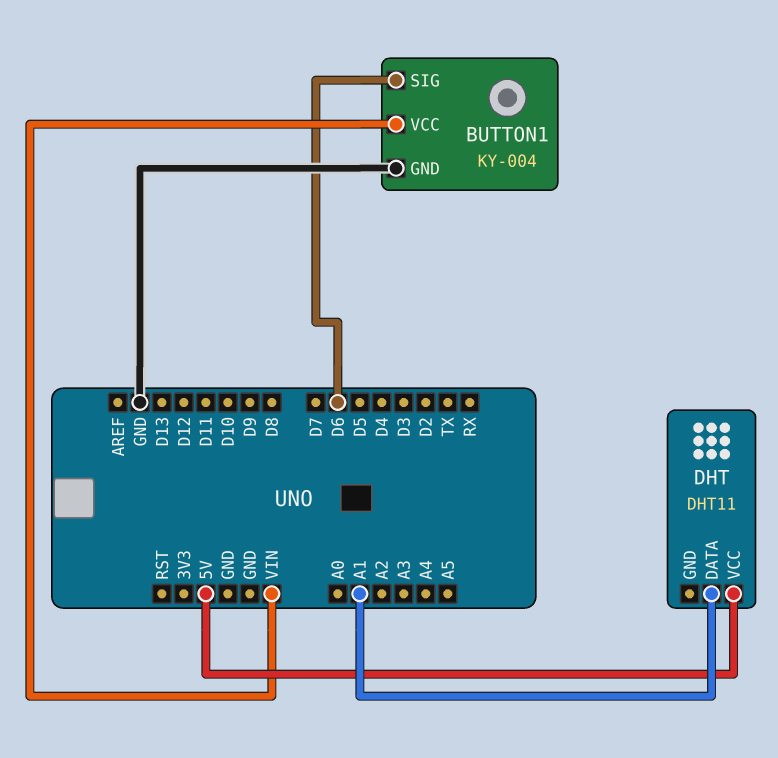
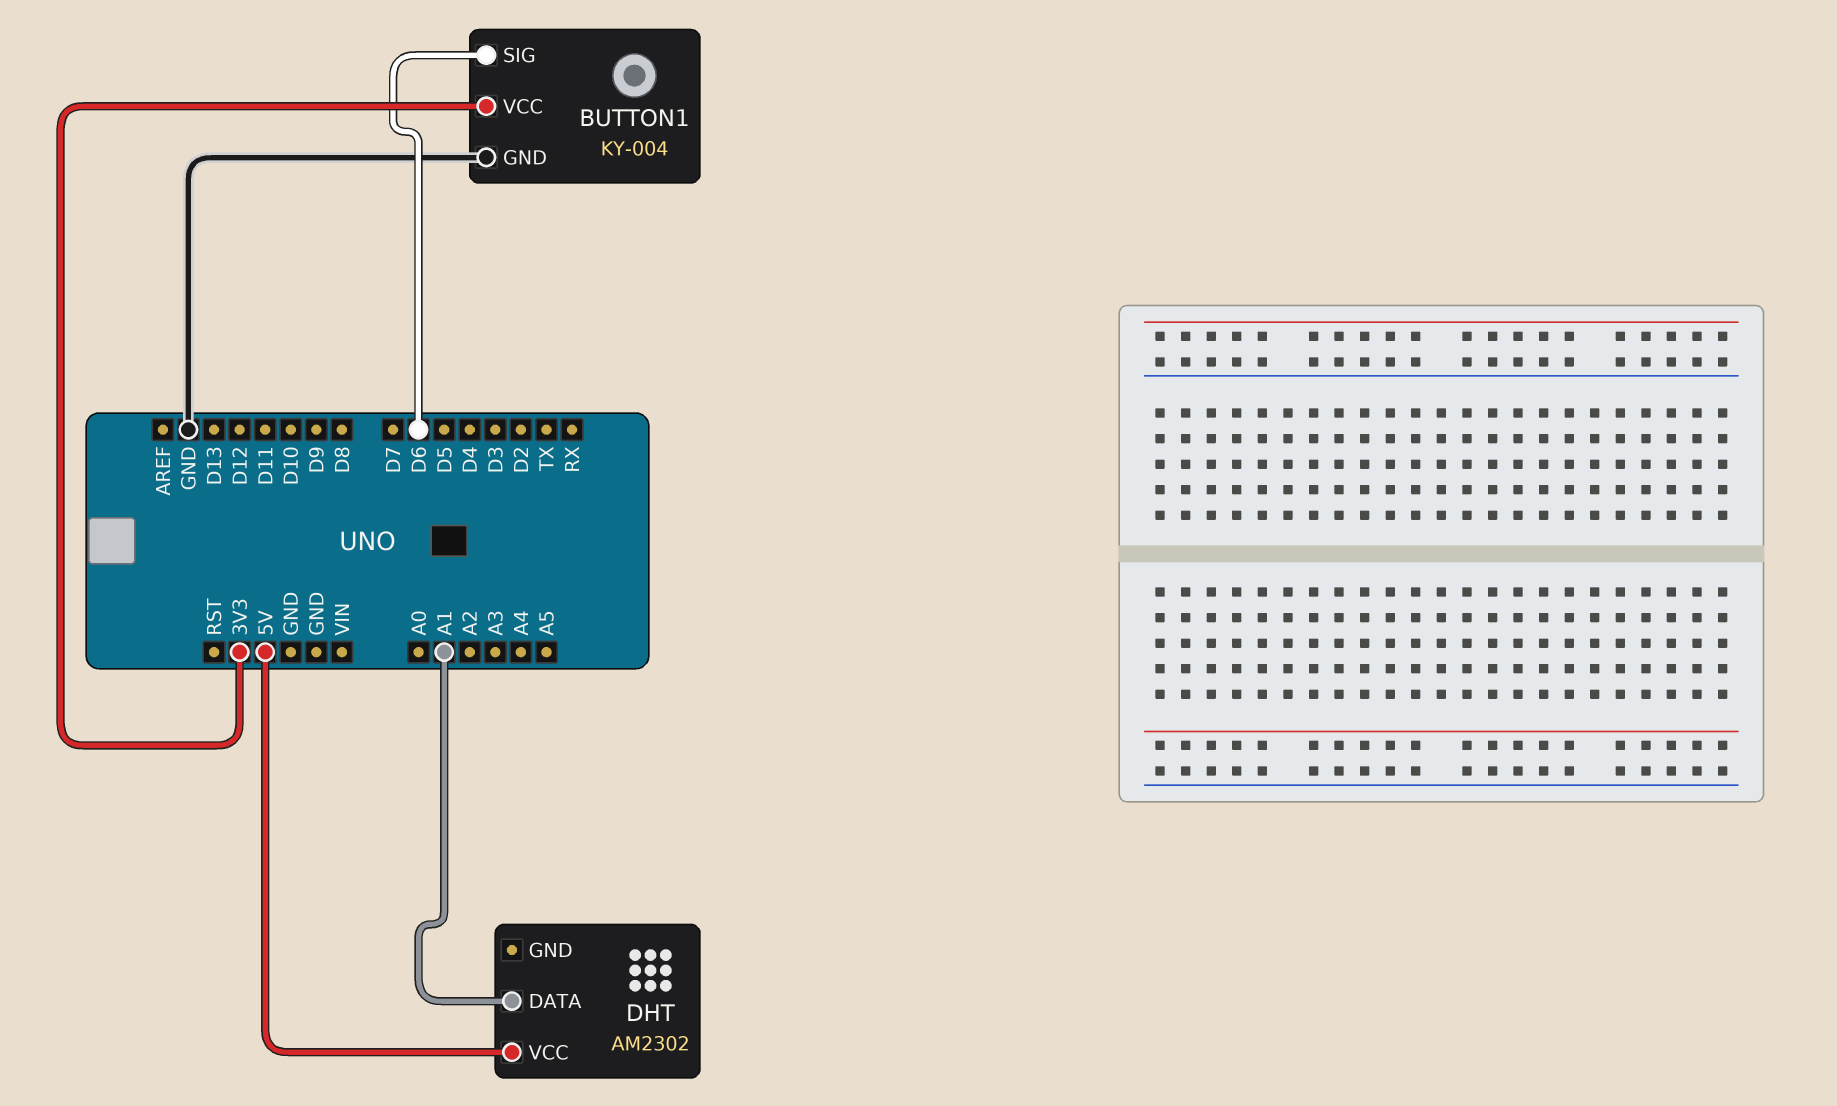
BUTTON1 pin VCC: VIN -> 3V3
DHT: DHT11 -> AM2302

